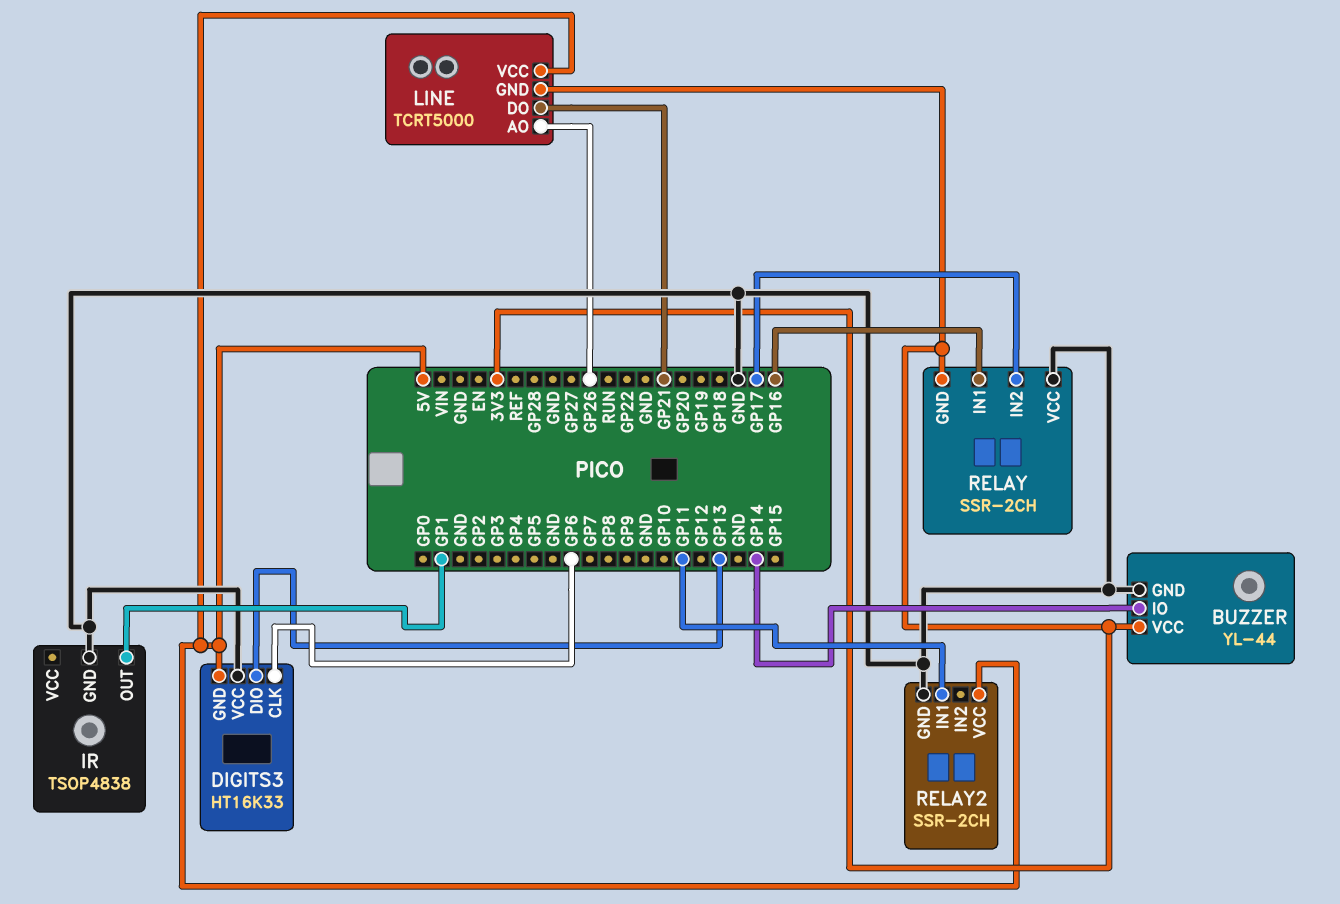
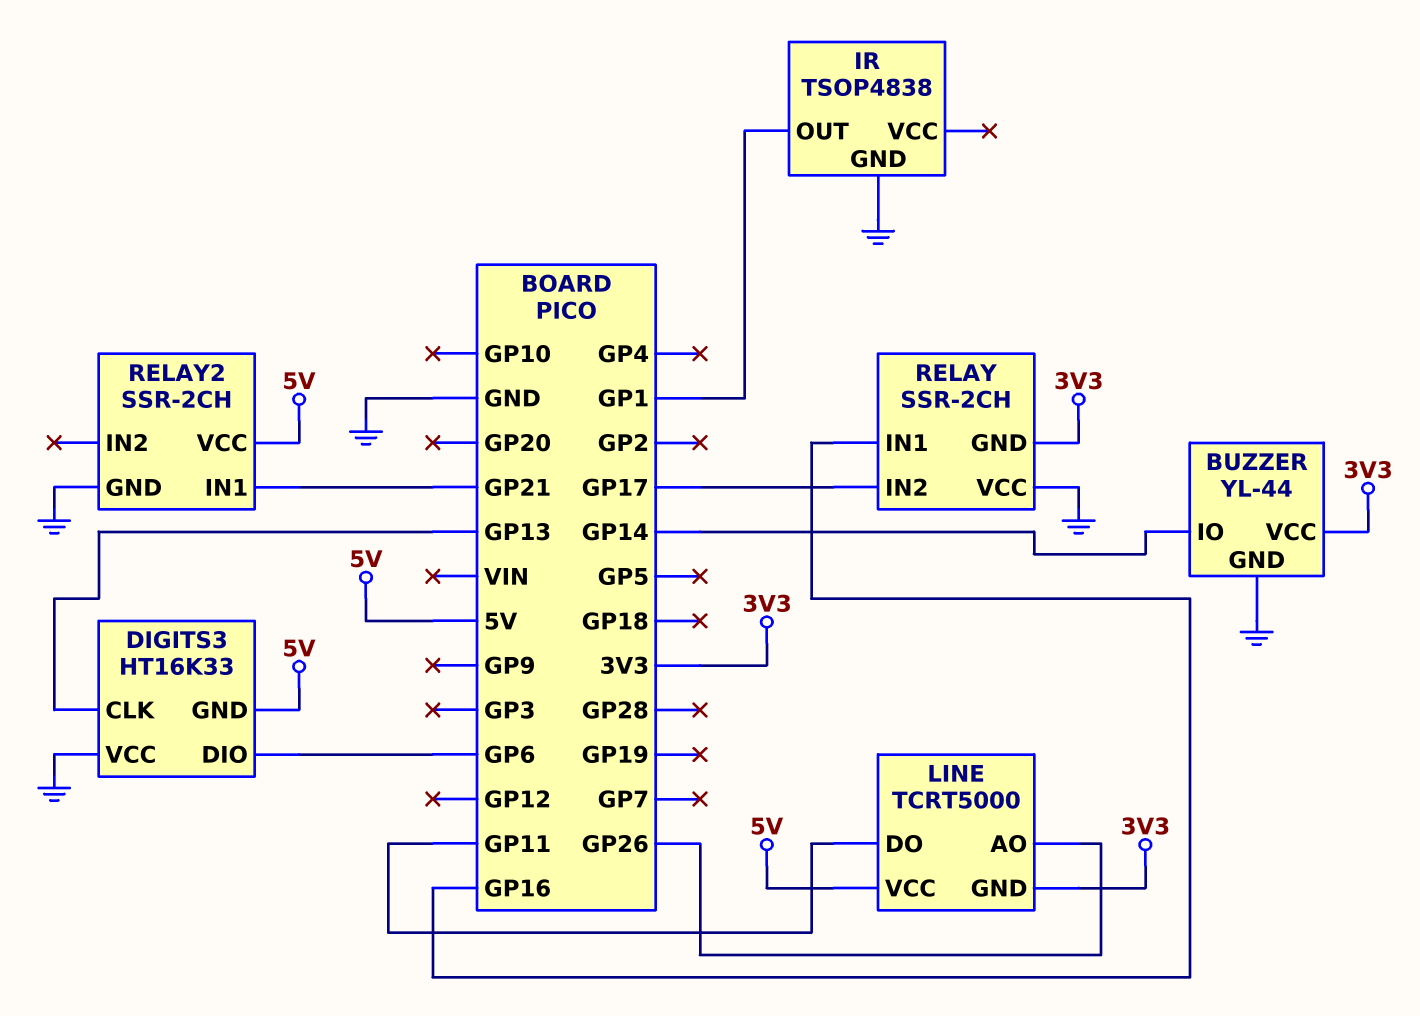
DIGITS3 pin CLK: GP6 -> GP13
DIGITS3 pin DIO: GP13 -> GP6
LINE pin DO: GP21 -> GP11
RELAY2 pin IN1: GP11 -> GP21

